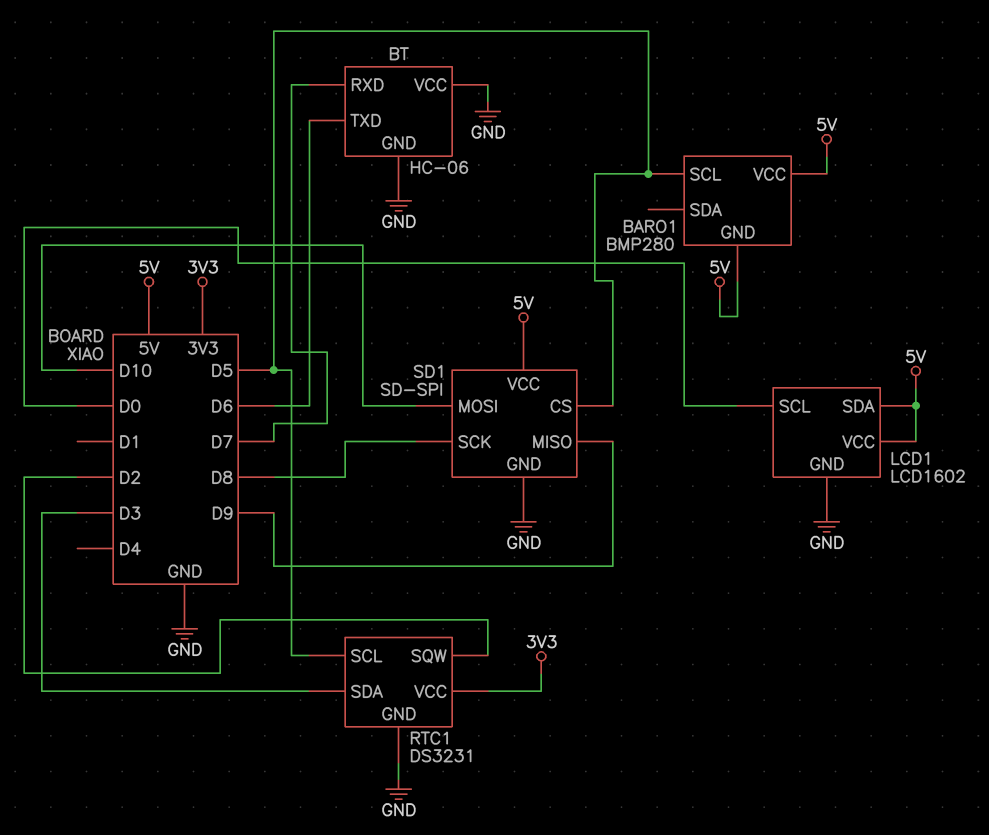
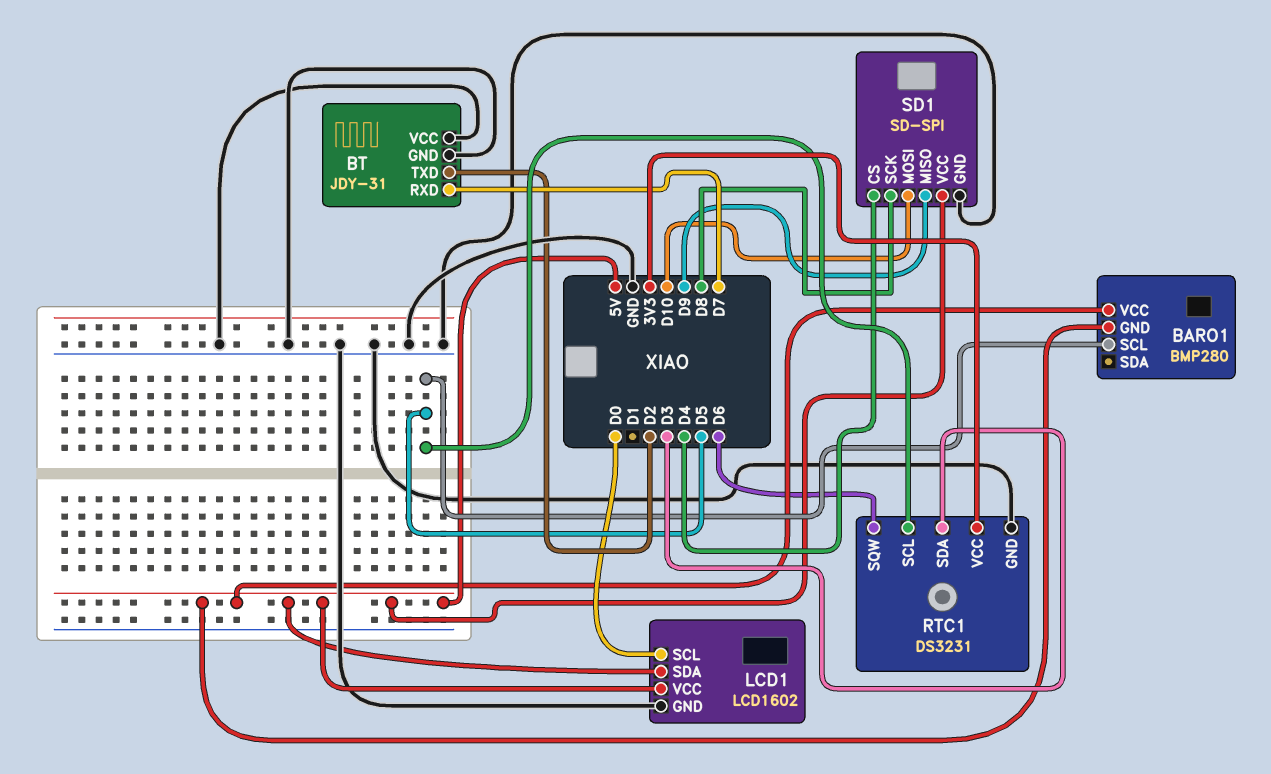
BT: HC-06 -> JDY-31
BT pin TXD: D6 -> D2
RTC1 pin SQW: D2 -> D6
SD1 pin CS: D5 -> D4

